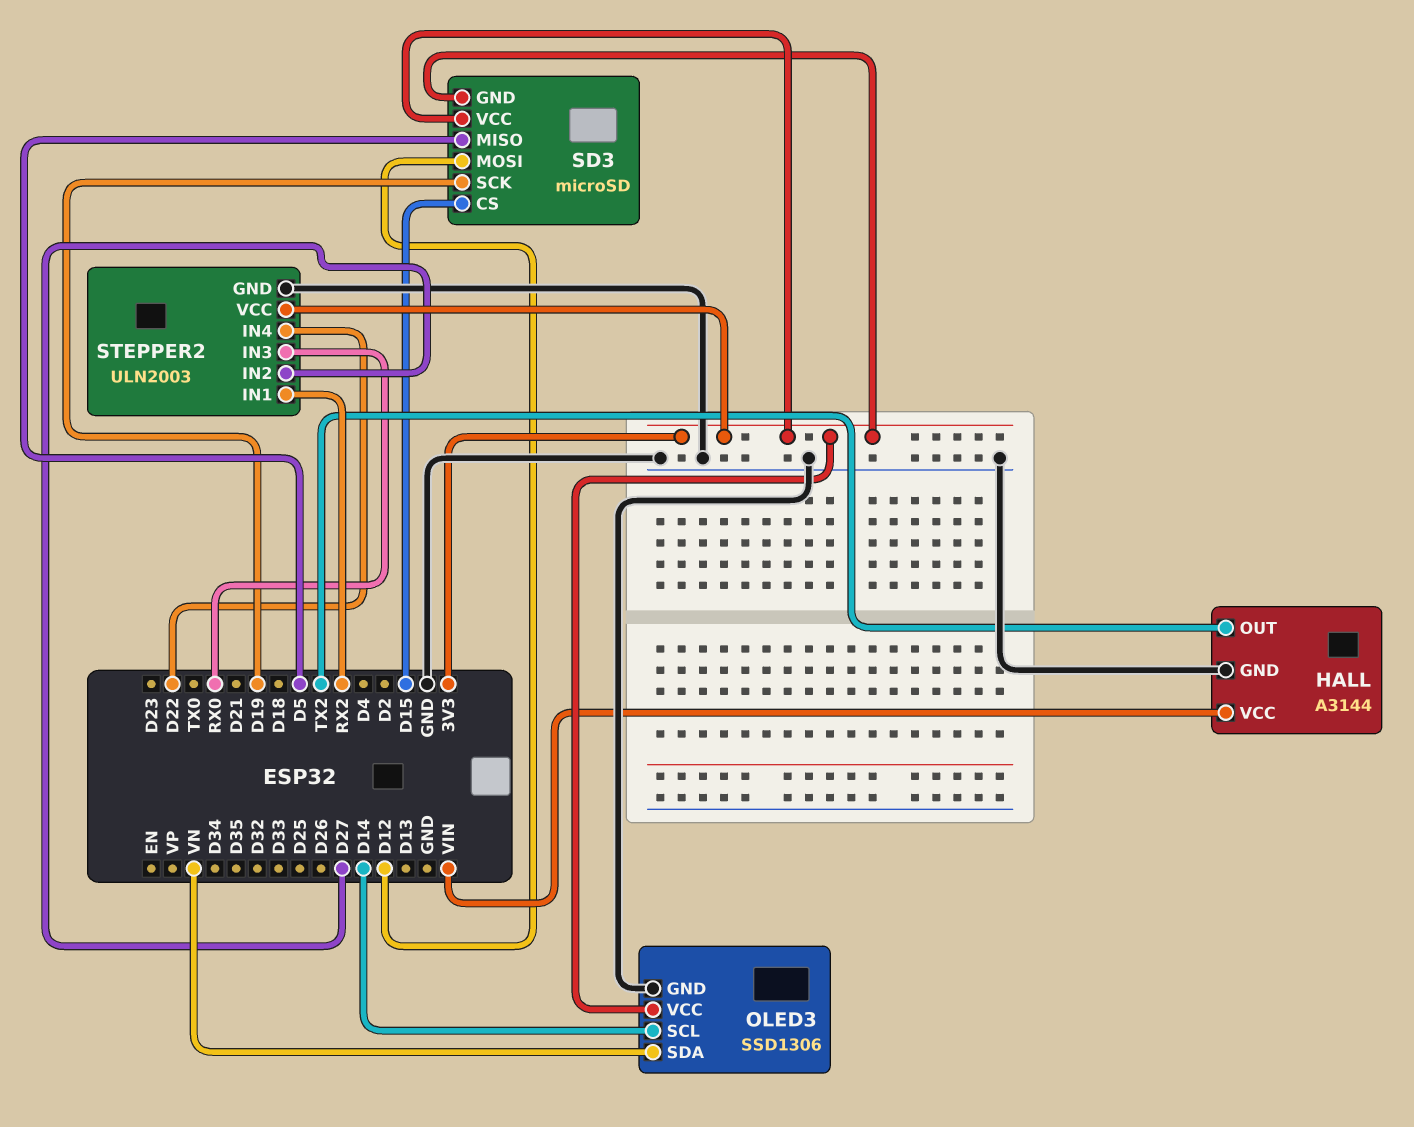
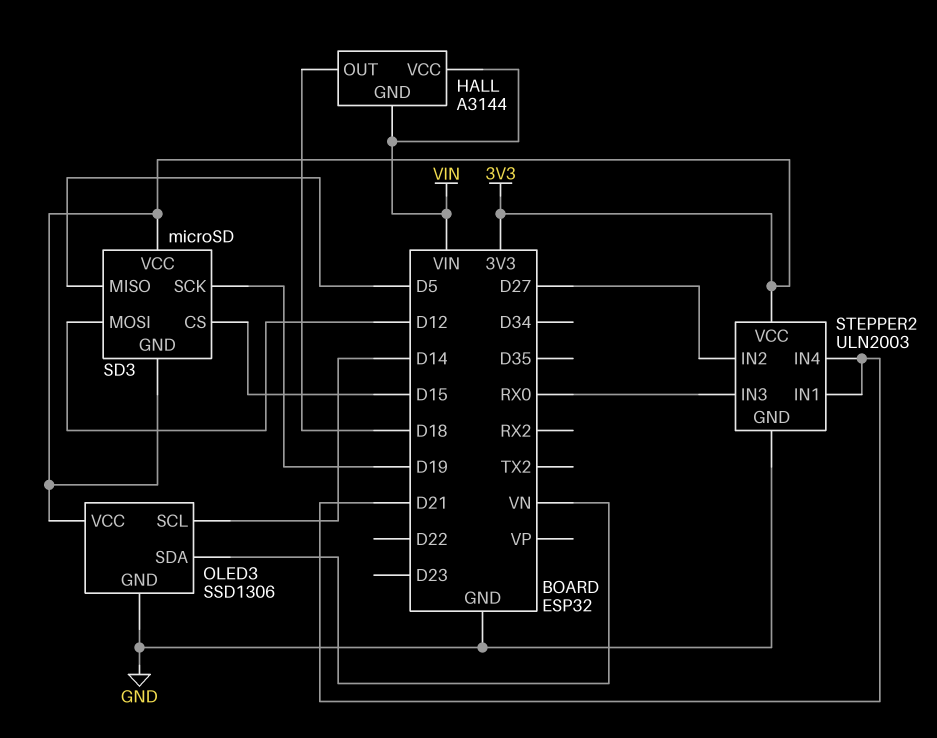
HALL pin GND: GND -> VIN
HALL pin OUT: TX2 -> D18
STEPPER2 pin IN1: RX2 -> D21
STEPPER2 pin IN4: D22 -> D21

